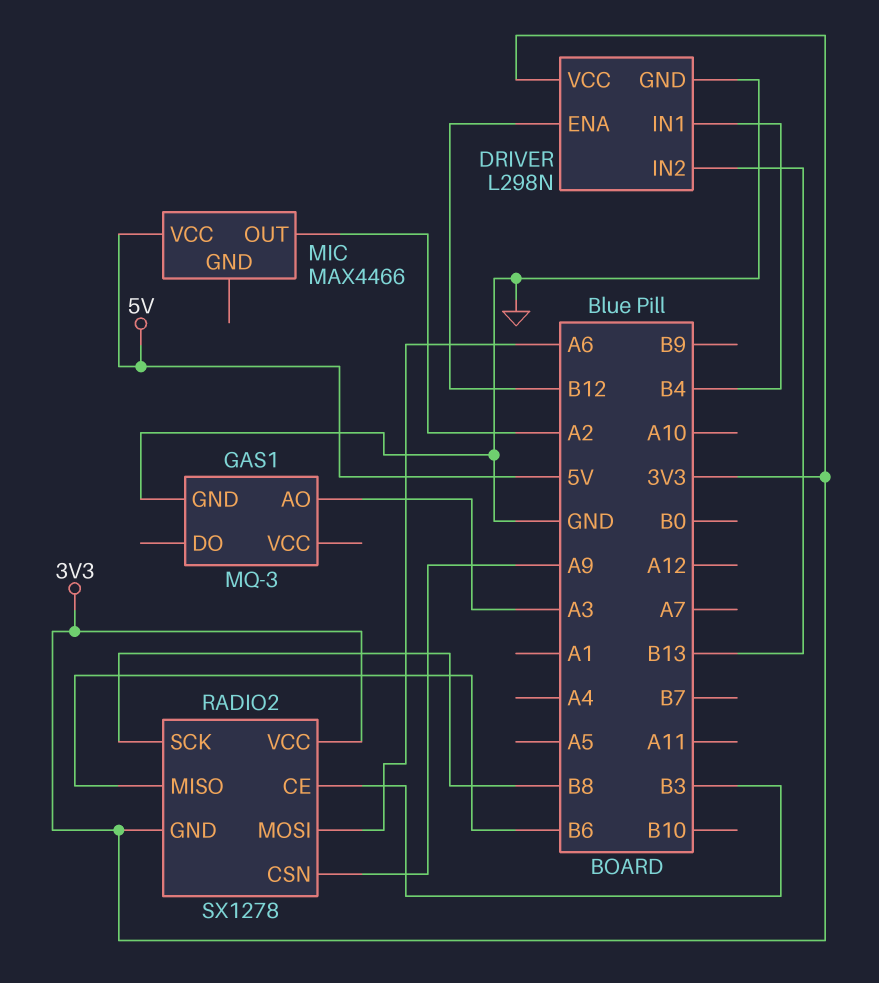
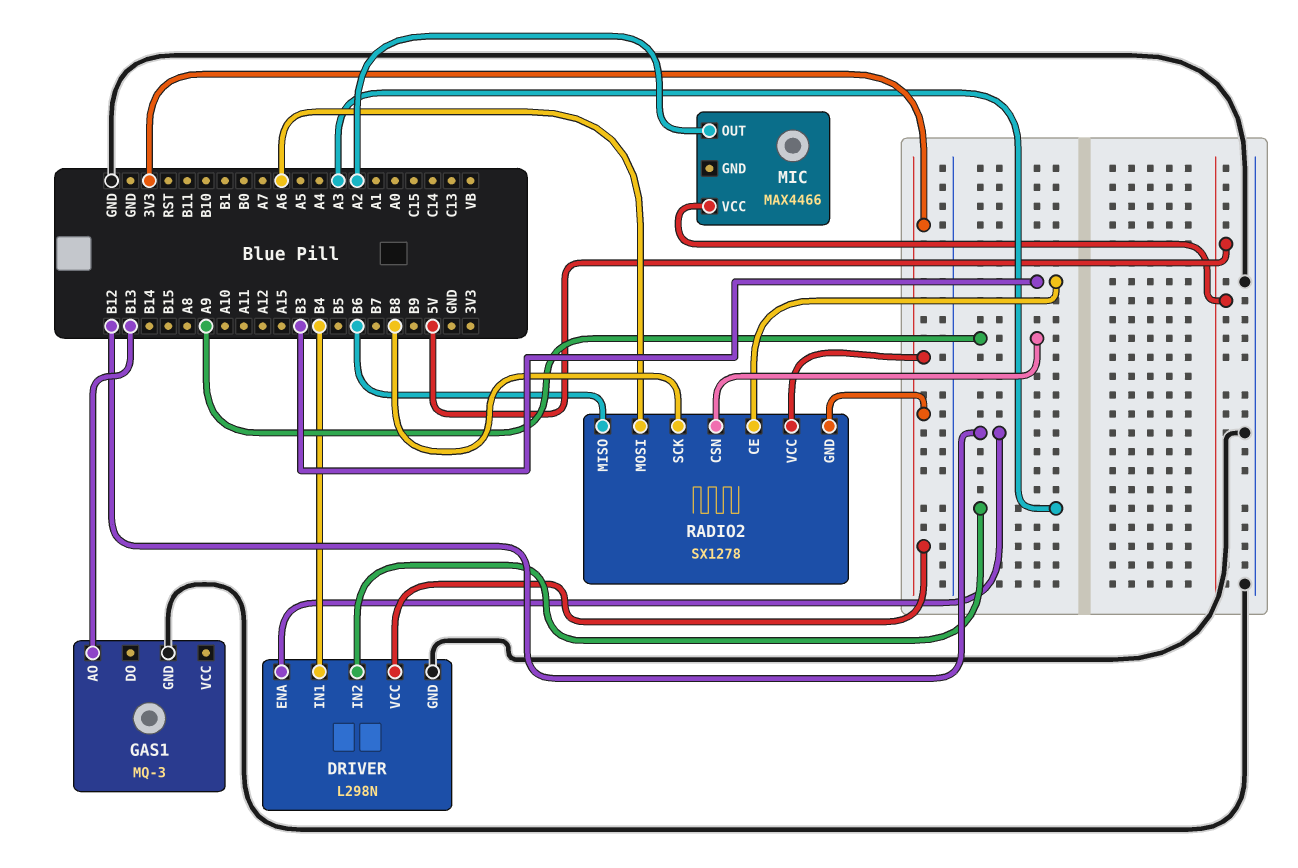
DRIVER pin IN2: B13 -> A3
GAS1 pin AO: A3 -> B13

